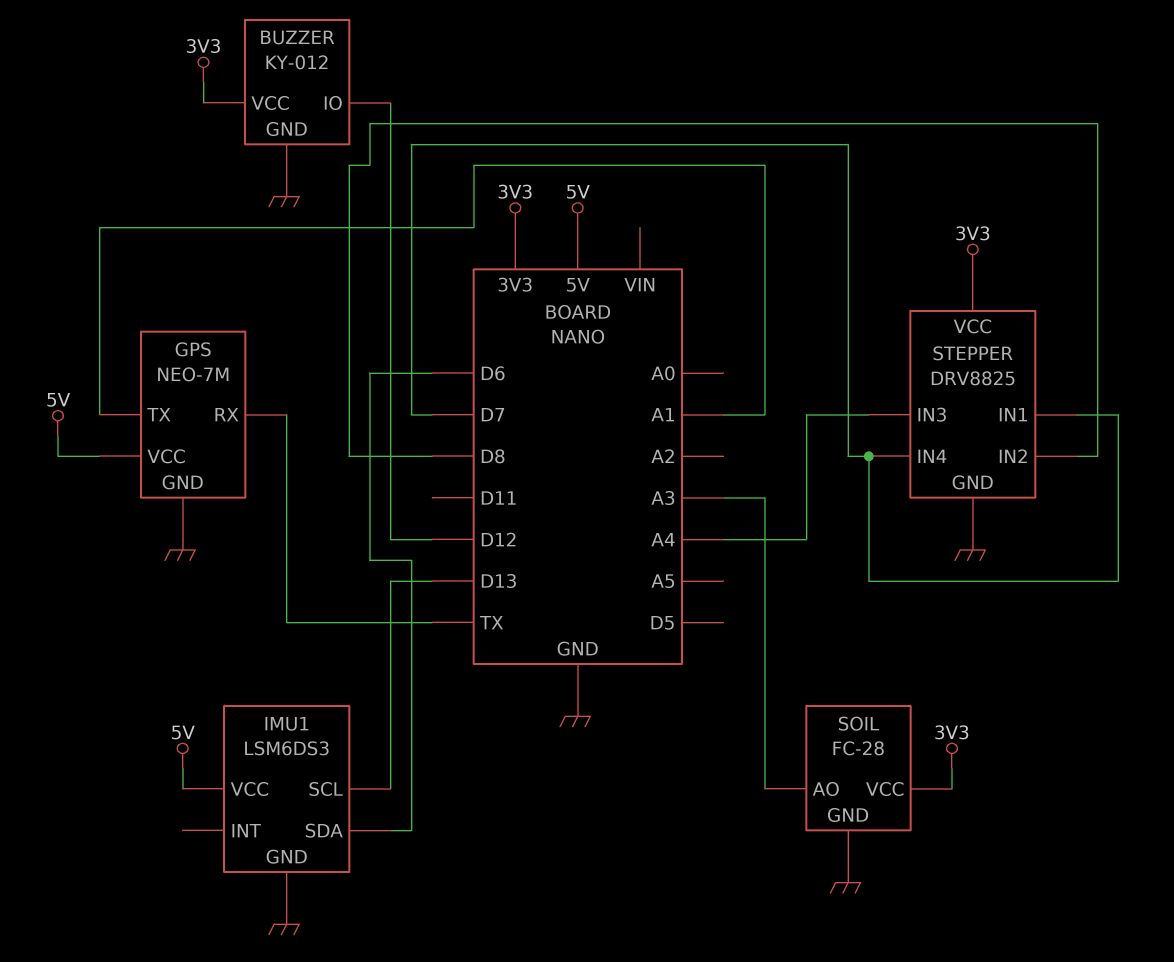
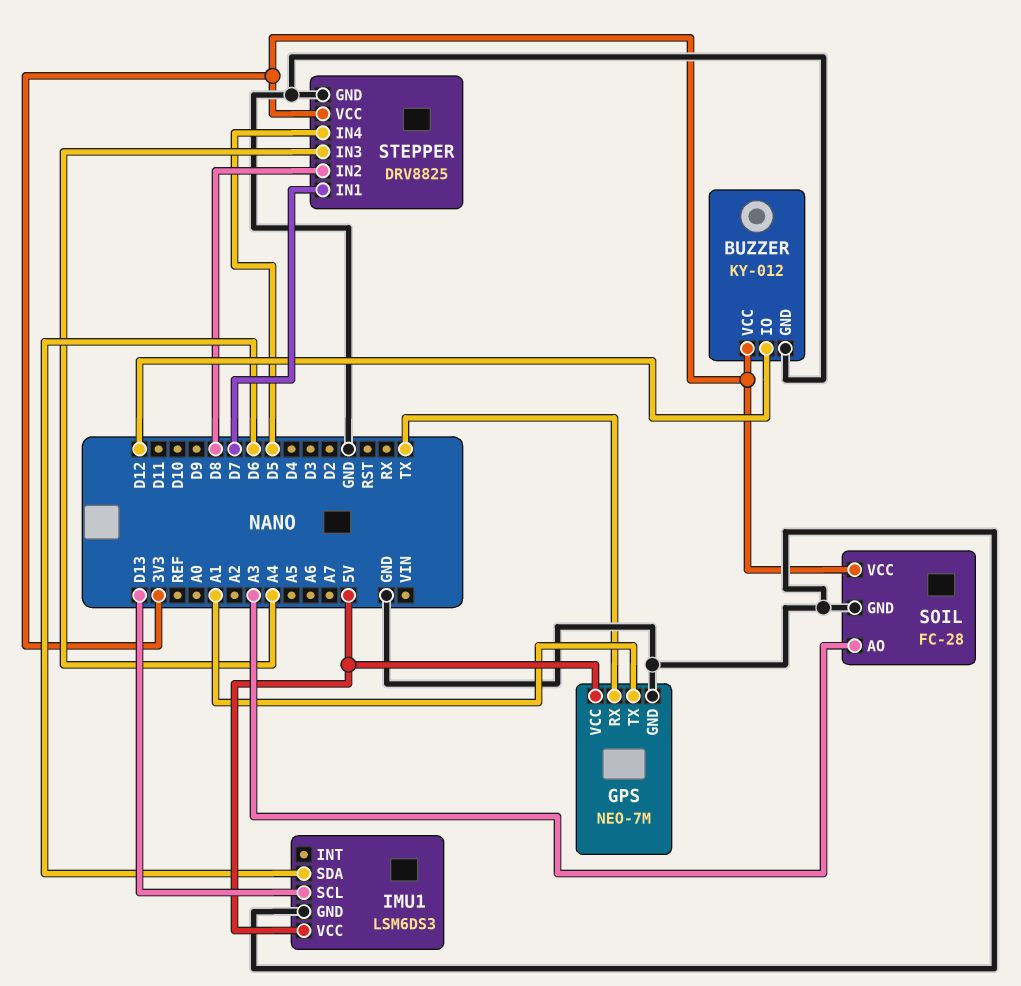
STEPPER pin IN4: D7 -> D5

